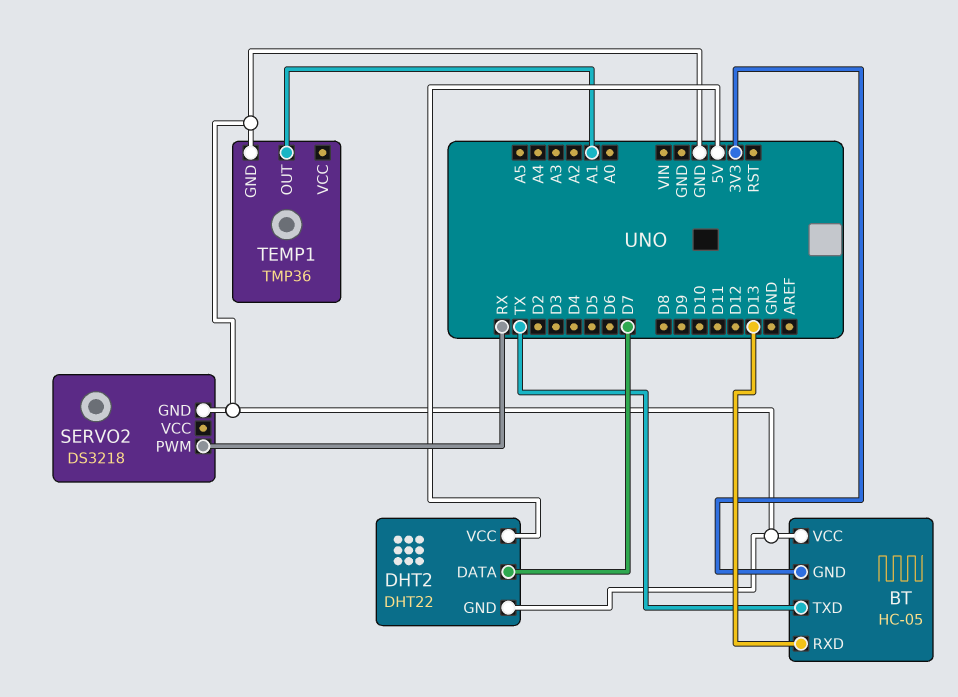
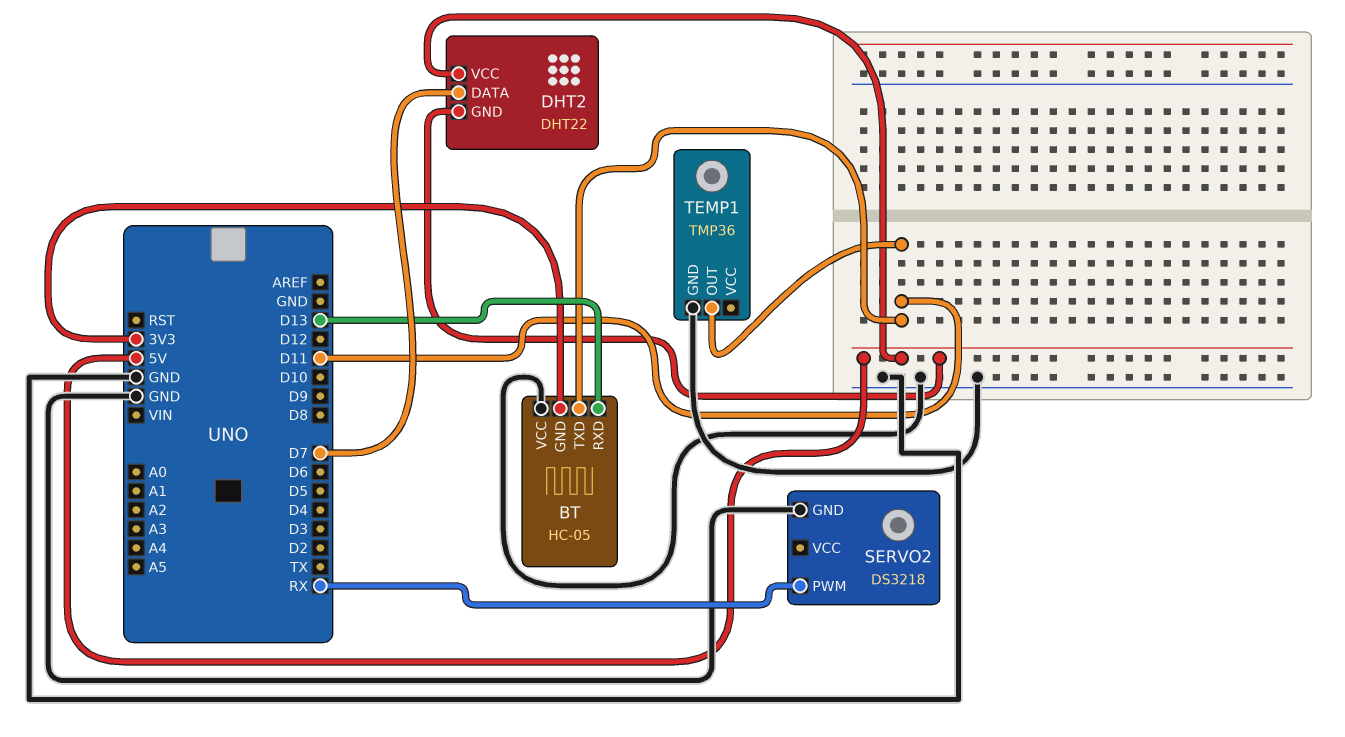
BT pin TXD: TX -> D11
DHT2 pin GND: GND -> 5V
TEMP1 pin OUT: A1 -> D11

